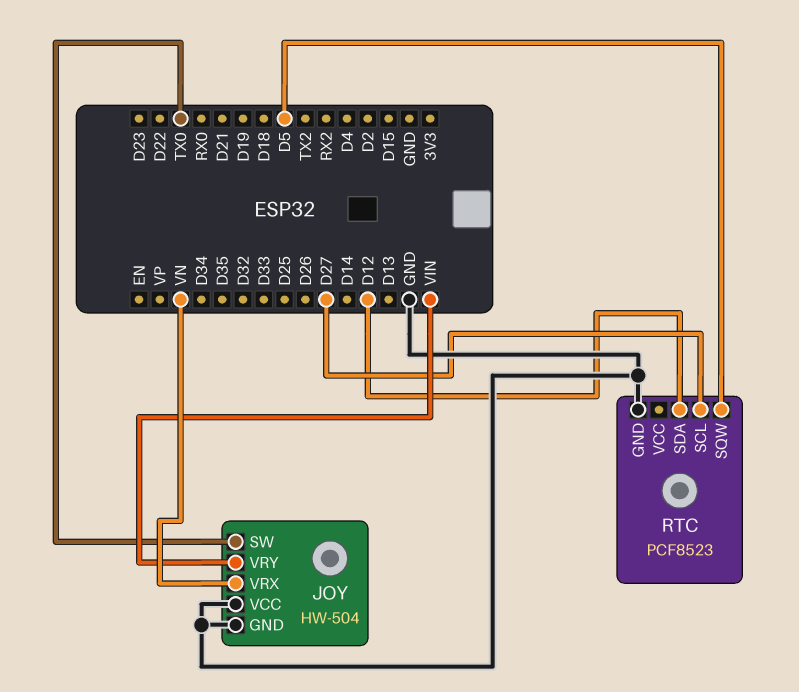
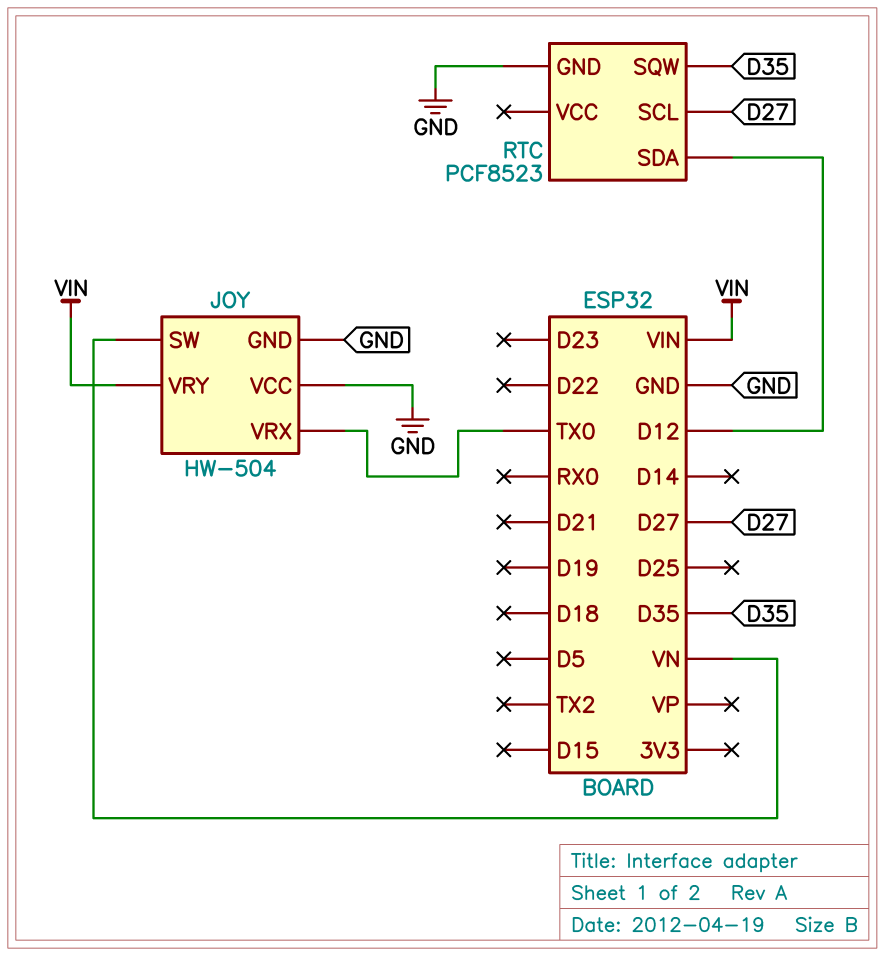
JOY pin SW: TX0 -> VN
JOY pin VRX: VN -> TX0
RTC pin SQW: D5 -> D35

